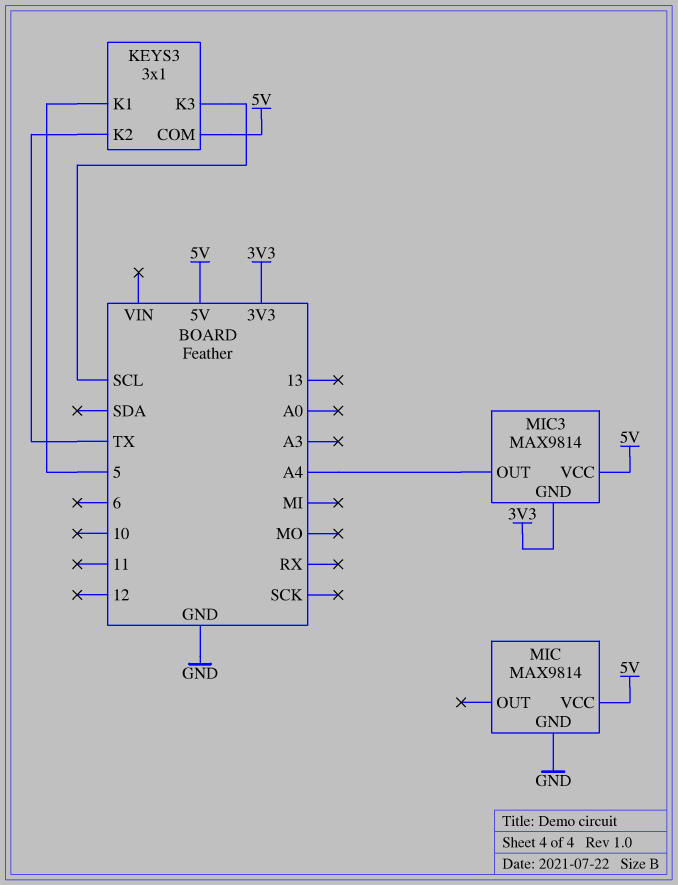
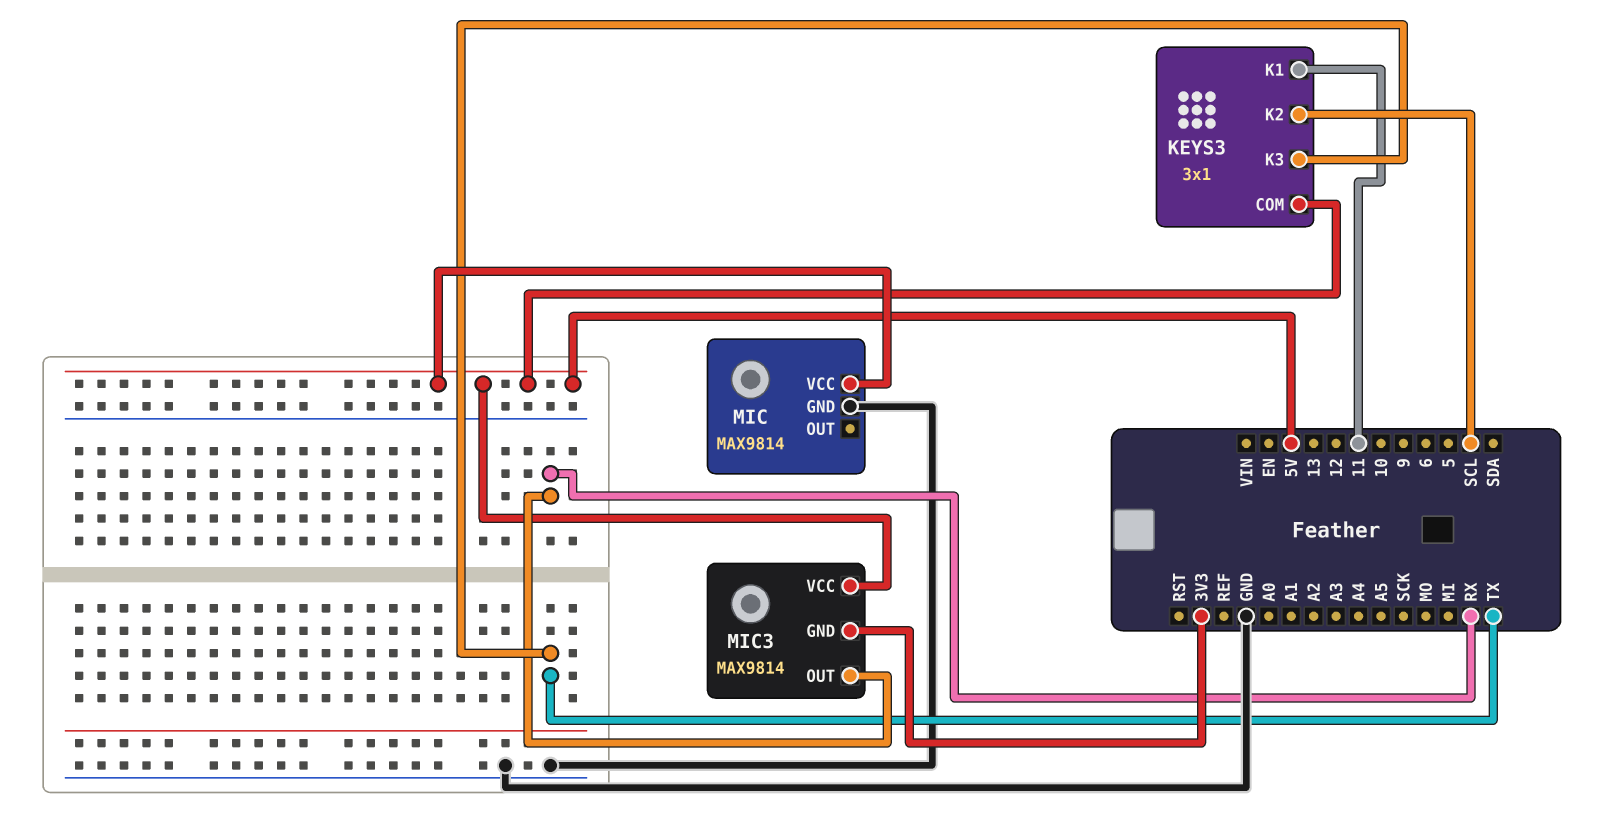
KEYS3 pin K1: 5 -> 11
KEYS3 pin K2: TX -> SCL
KEYS3 pin K3: SCL -> TX
MIC3 pin OUT: A4 -> RX

